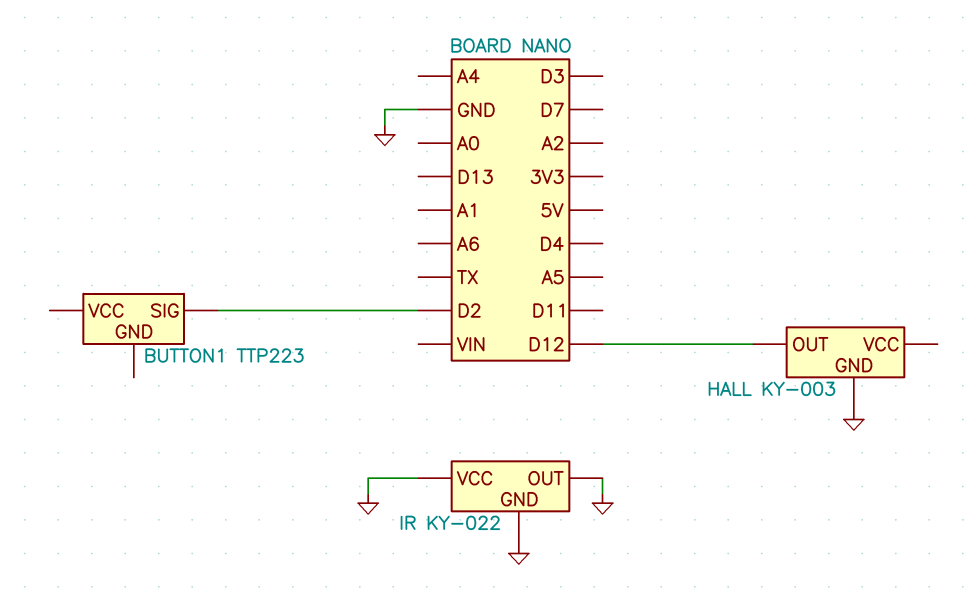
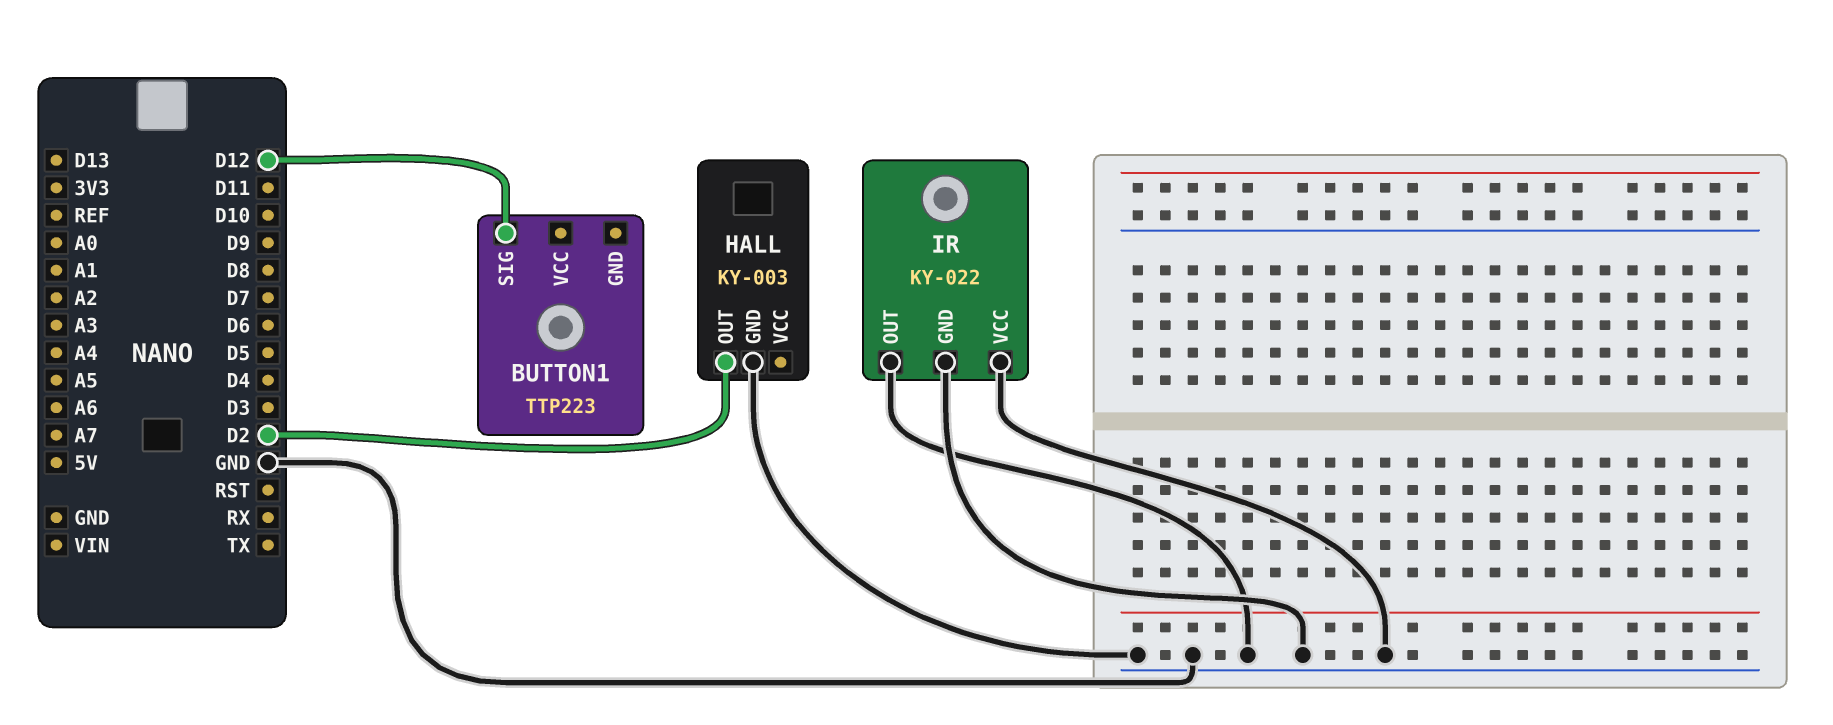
BUTTON1 pin SIG: D2 -> D12
HALL pin OUT: D12 -> D2

